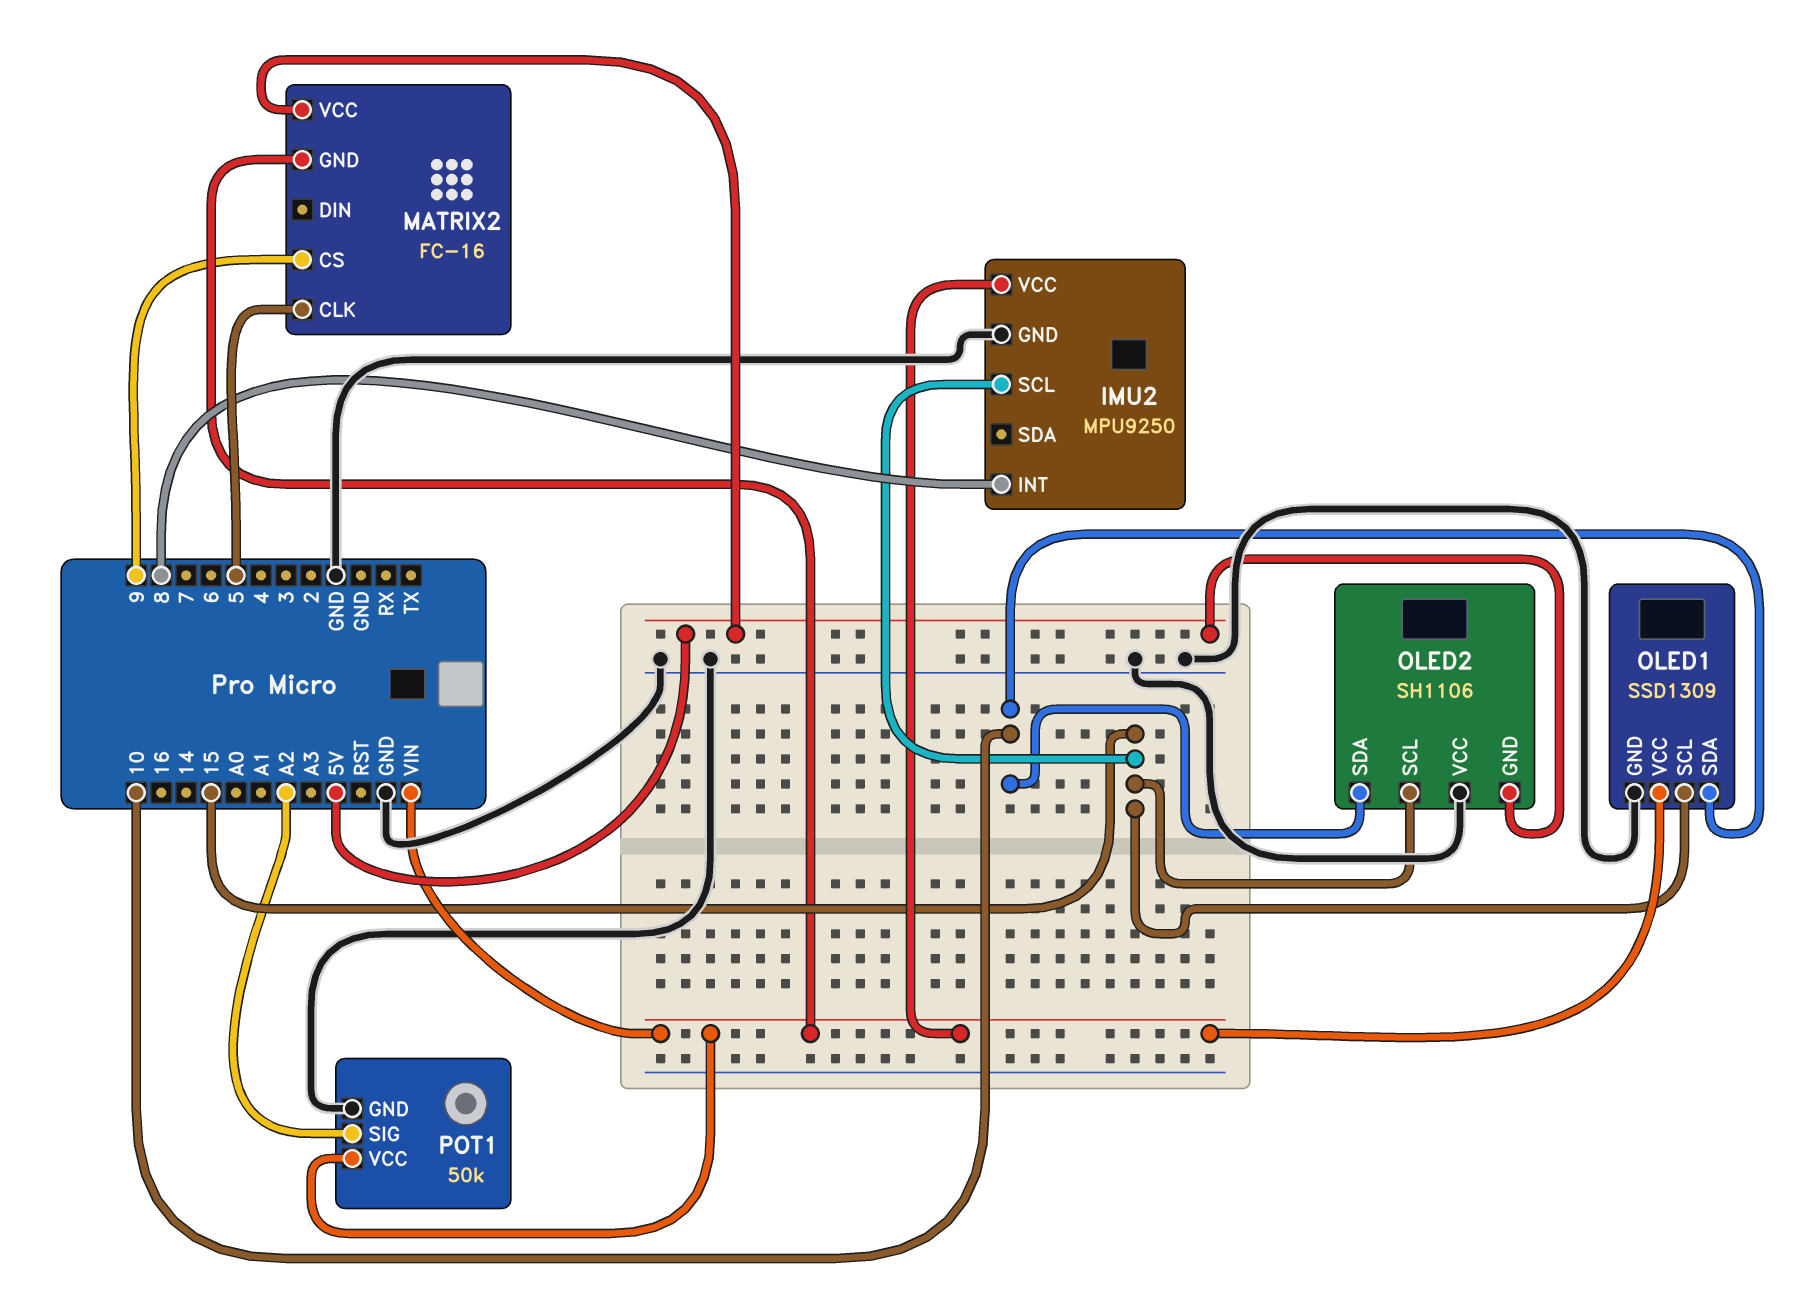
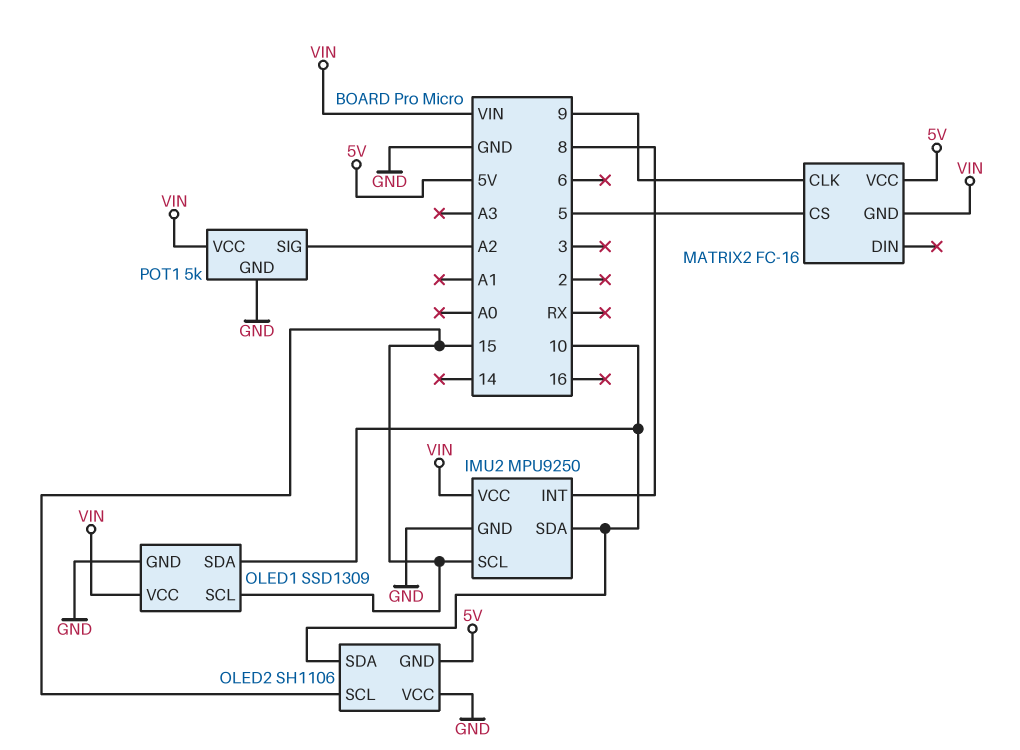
IMU2 pin SDA: none -> 10
MATRIX2 pin CLK: 5 -> 9
MATRIX2 pin CS: 9 -> 5
POT1: 50k -> 5k

